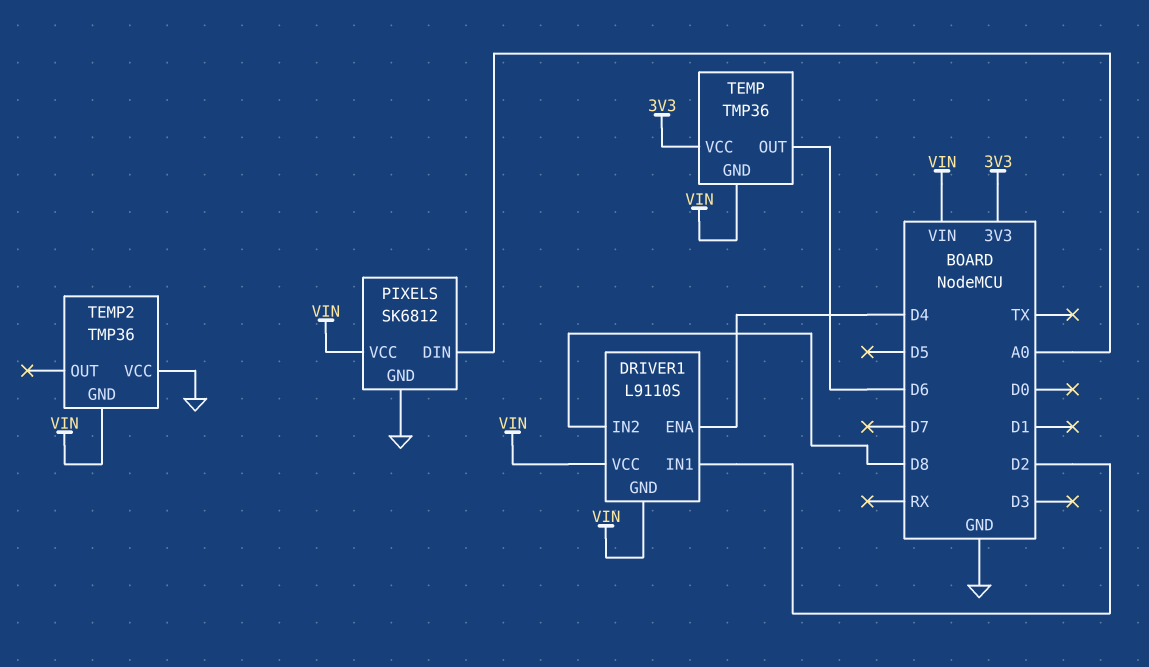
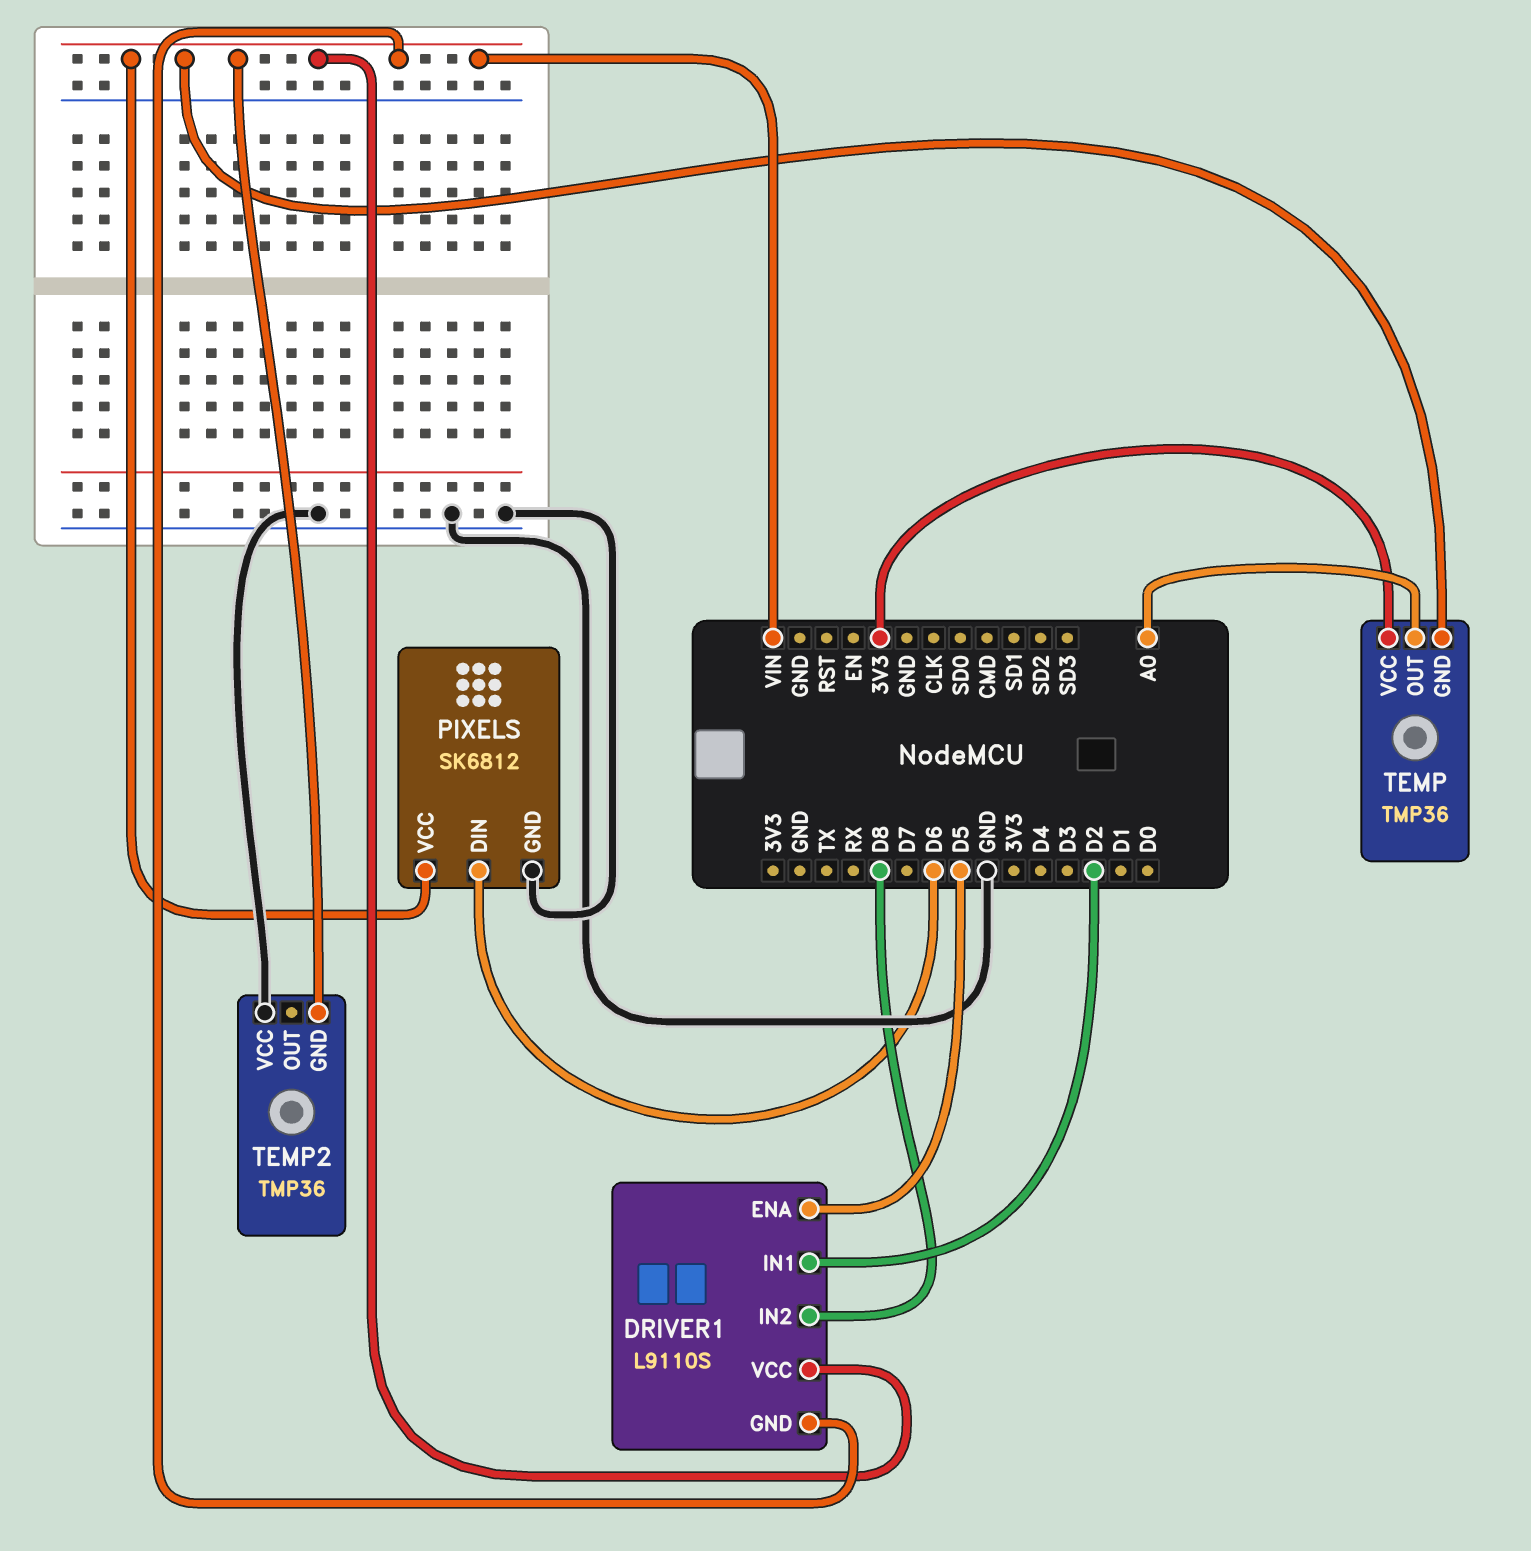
DRIVER1 pin ENA: D4 -> D5
PIXELS pin DIN: A0 -> D6
TEMP pin OUT: D6 -> A0

